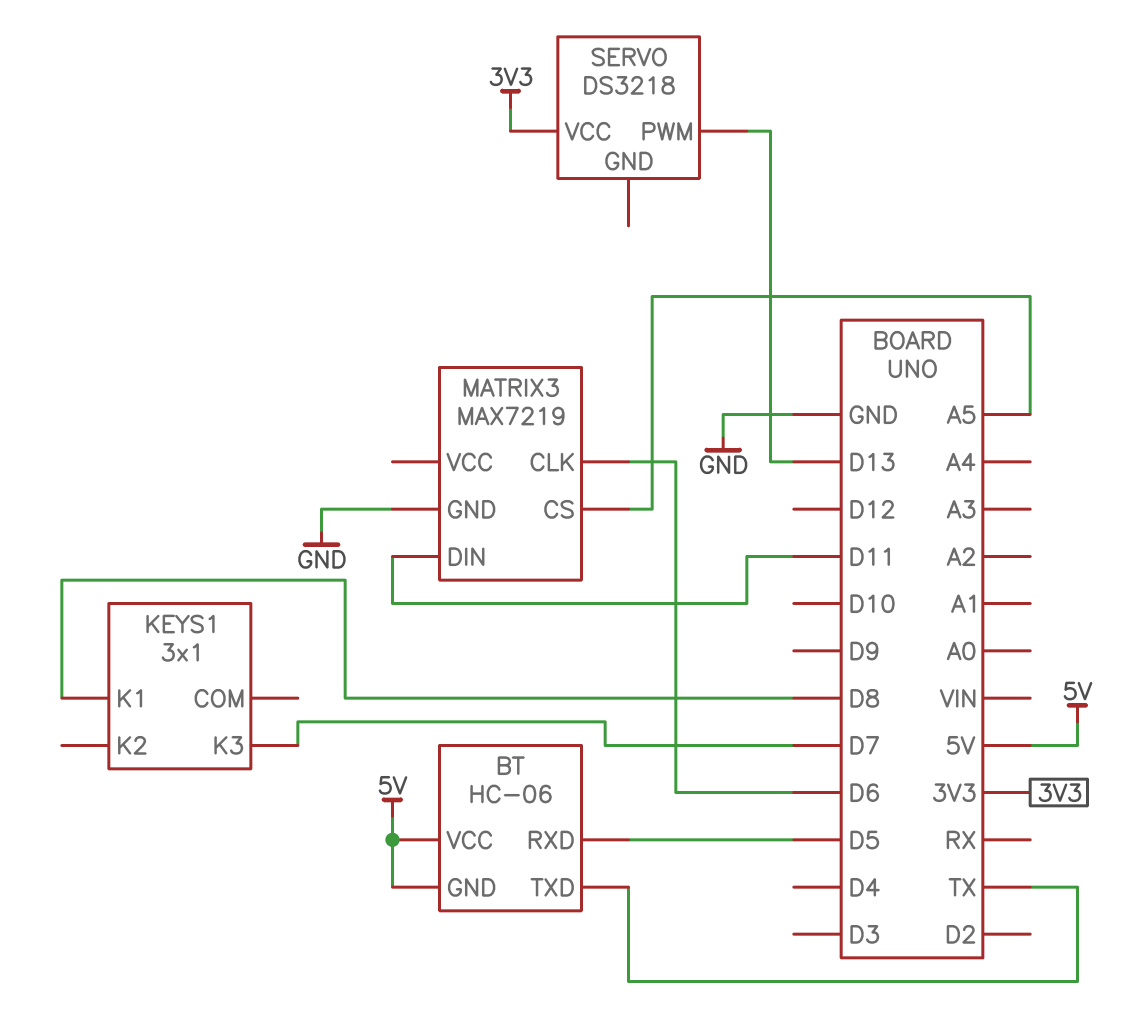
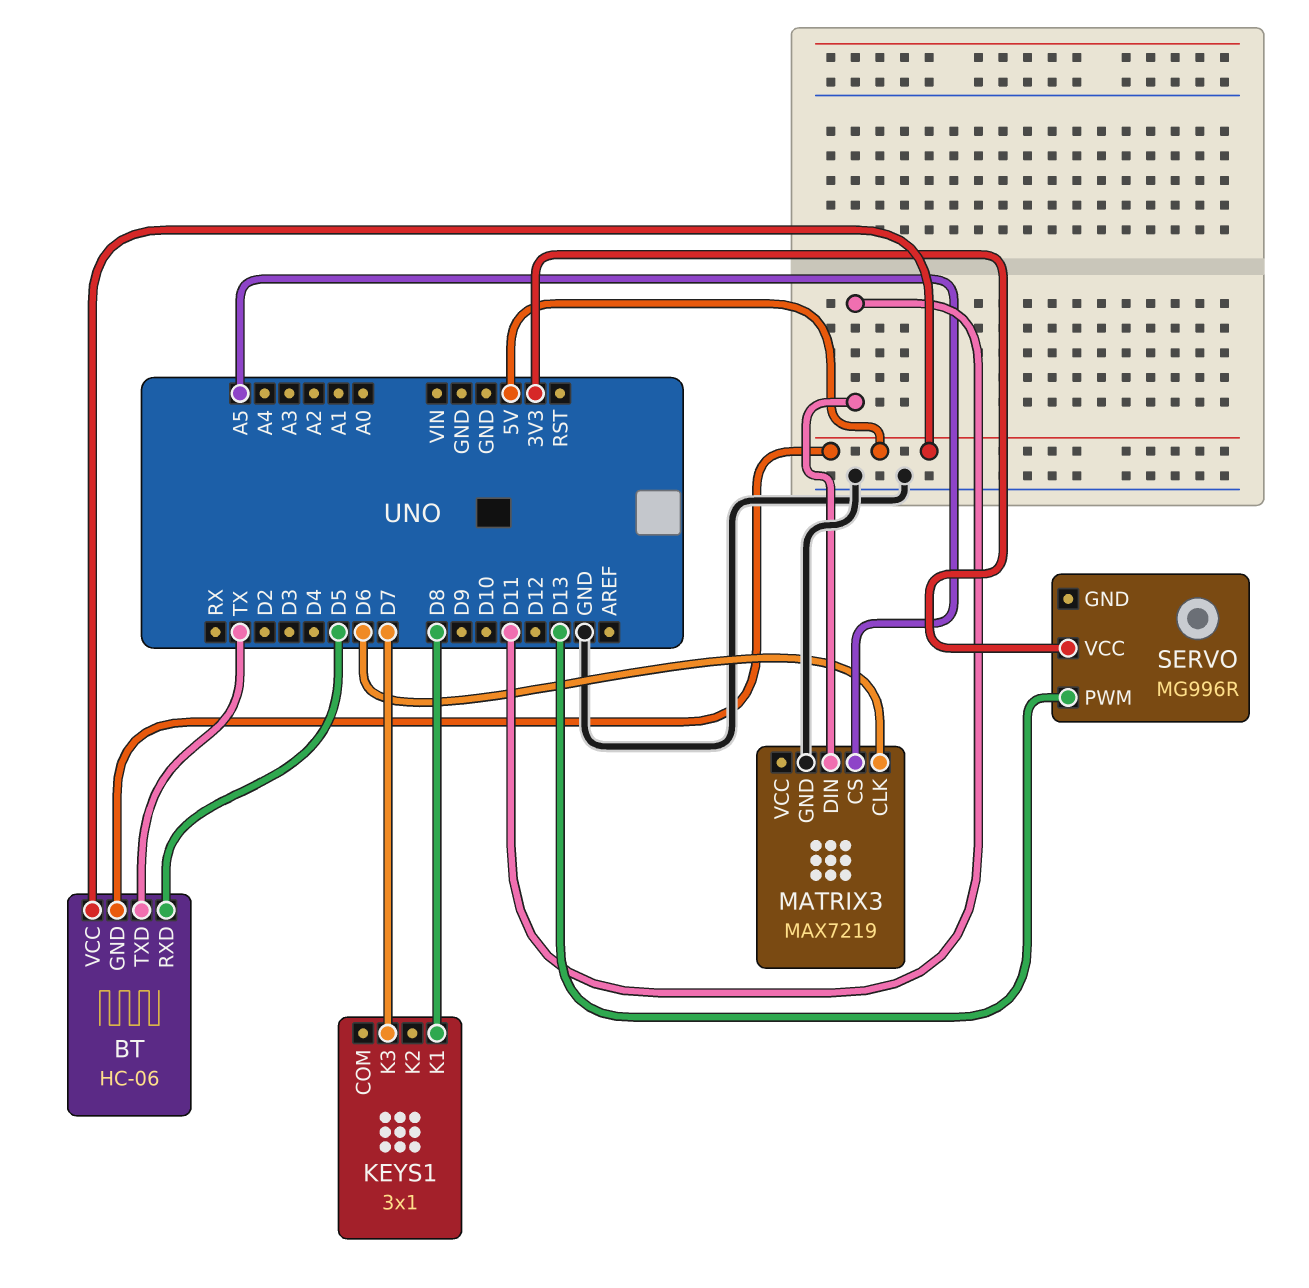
SERVO: DS3218 -> MG996R

